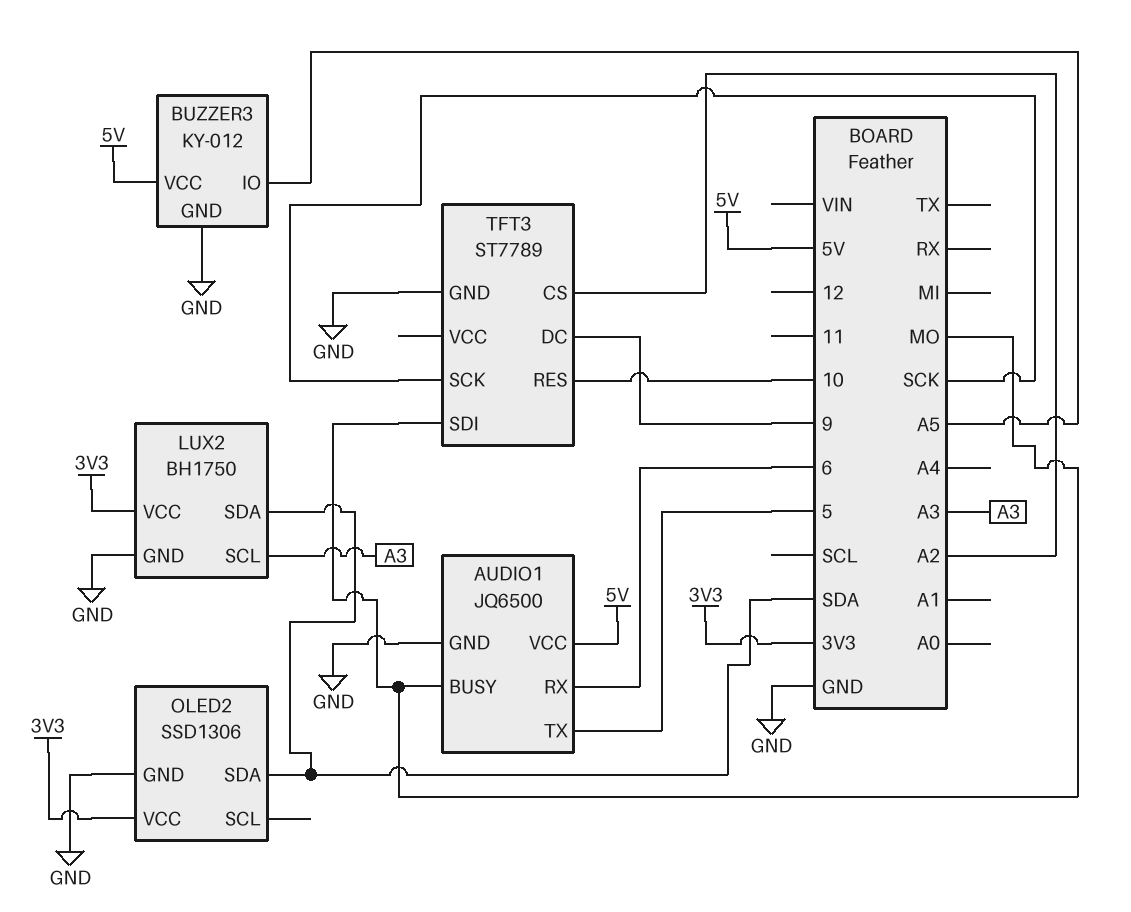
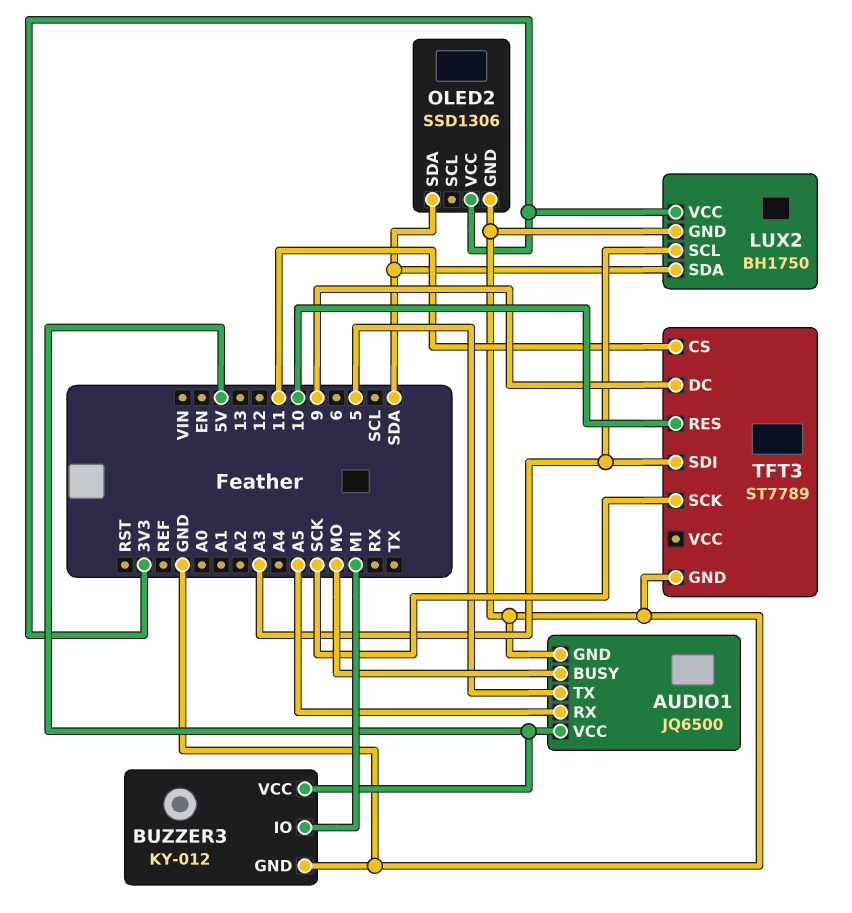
AUDIO1 pin RX: 6 -> A5
BUZZER3 pin IO: A5 -> MI
TFT3 pin CS: A2 -> 11
TFT3 pin SDI: MO -> A3

